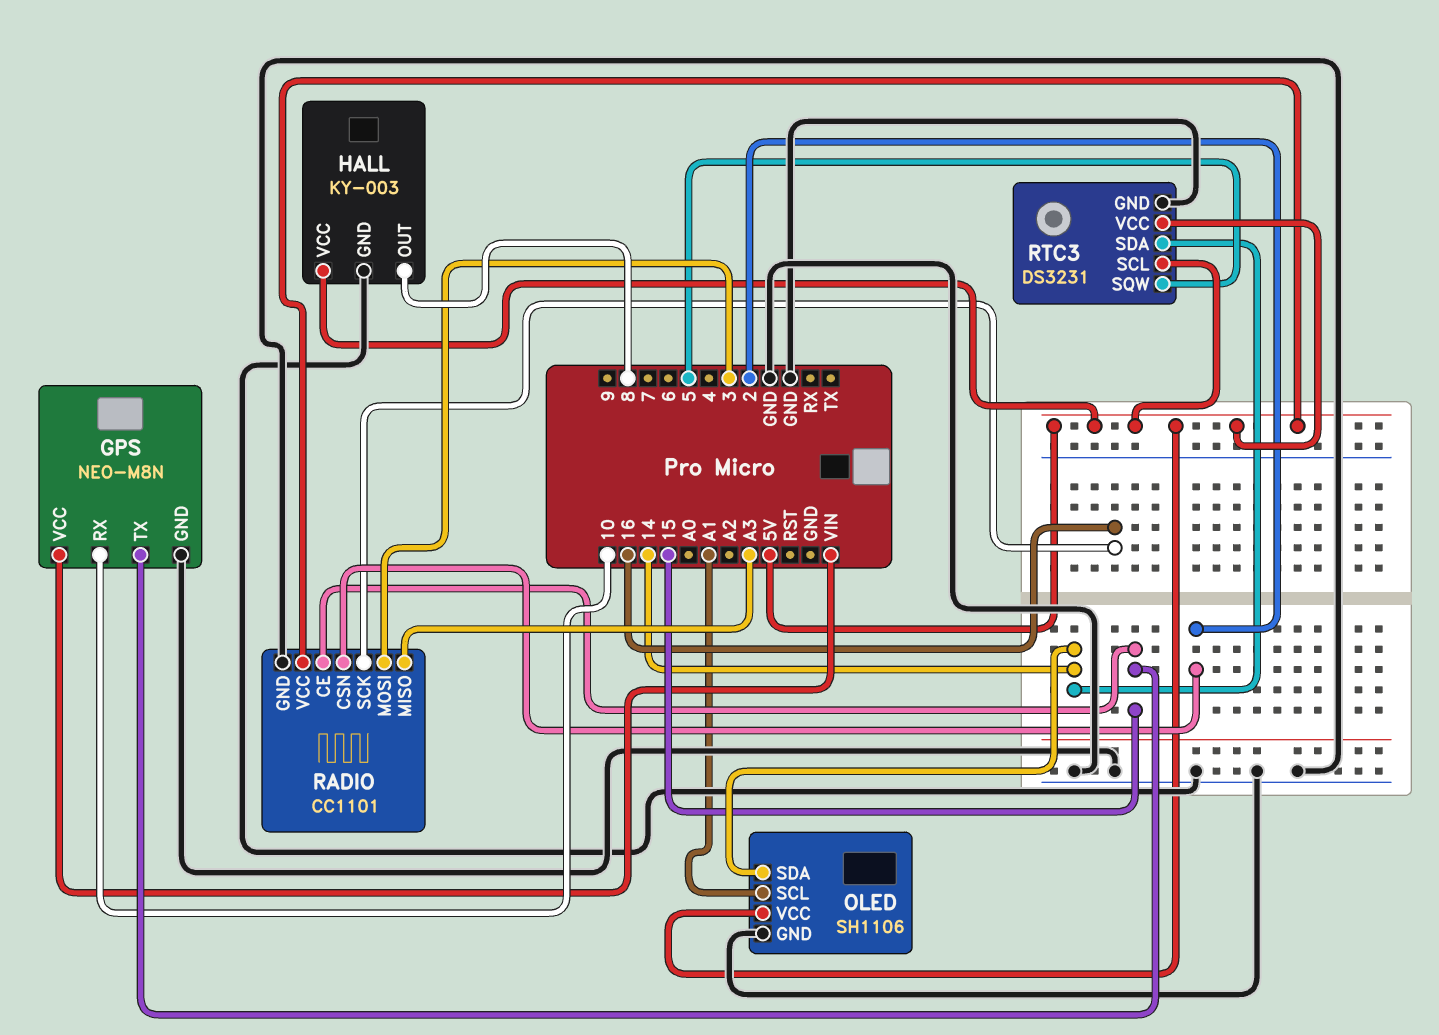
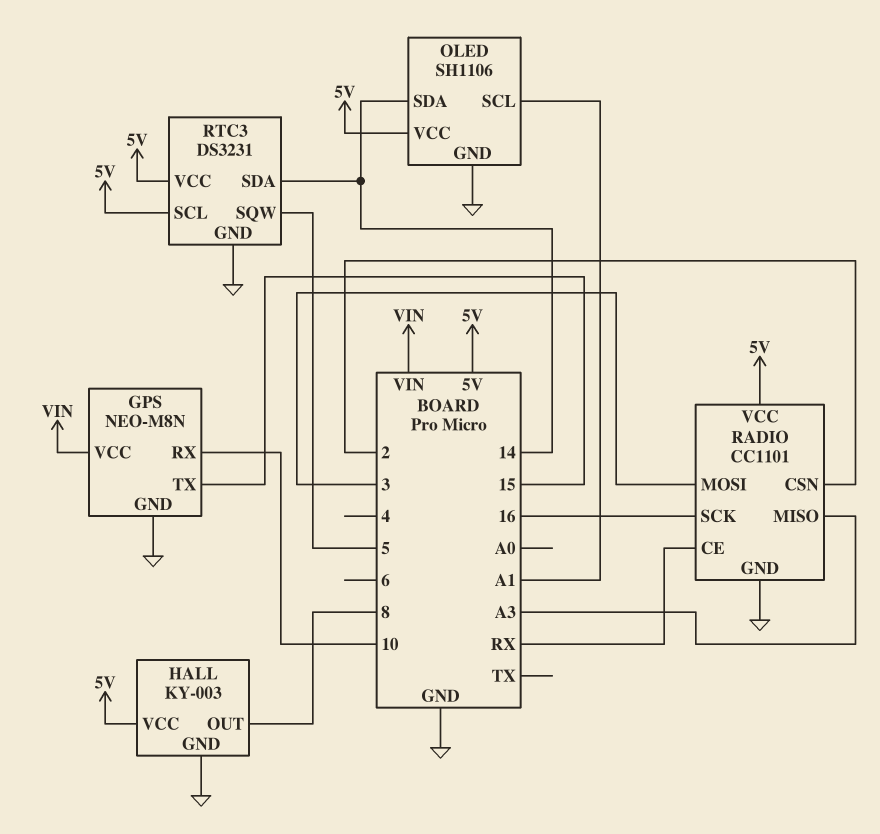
RADIO pin CE: 15 -> RX

